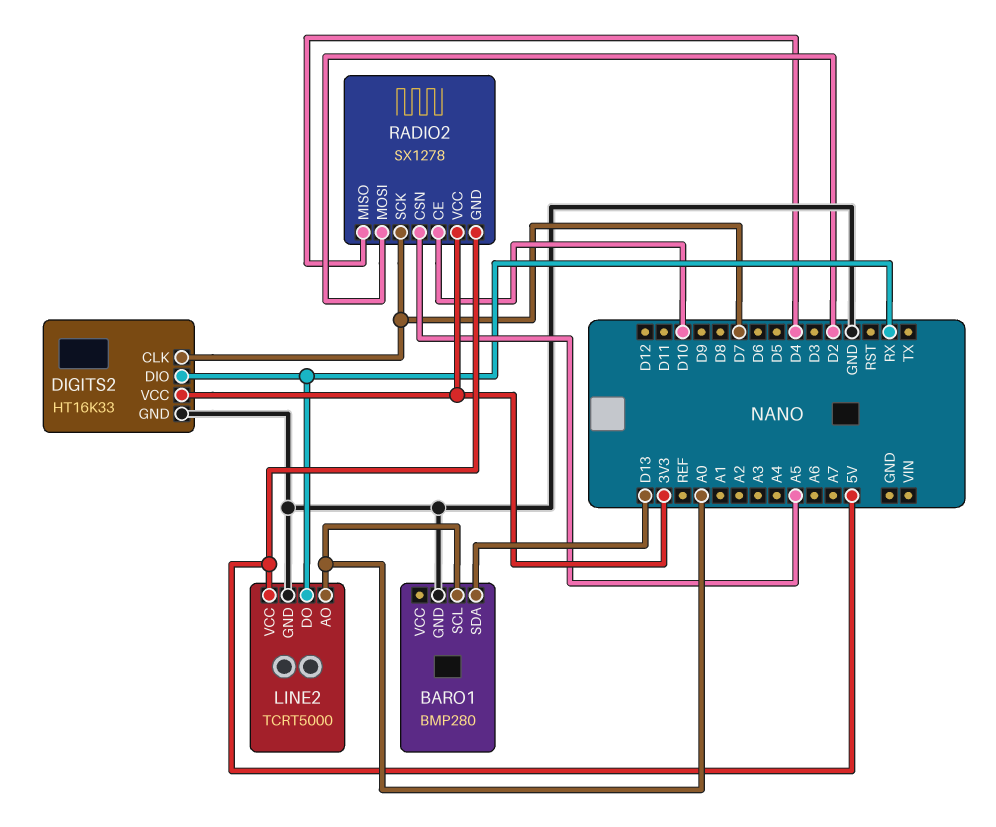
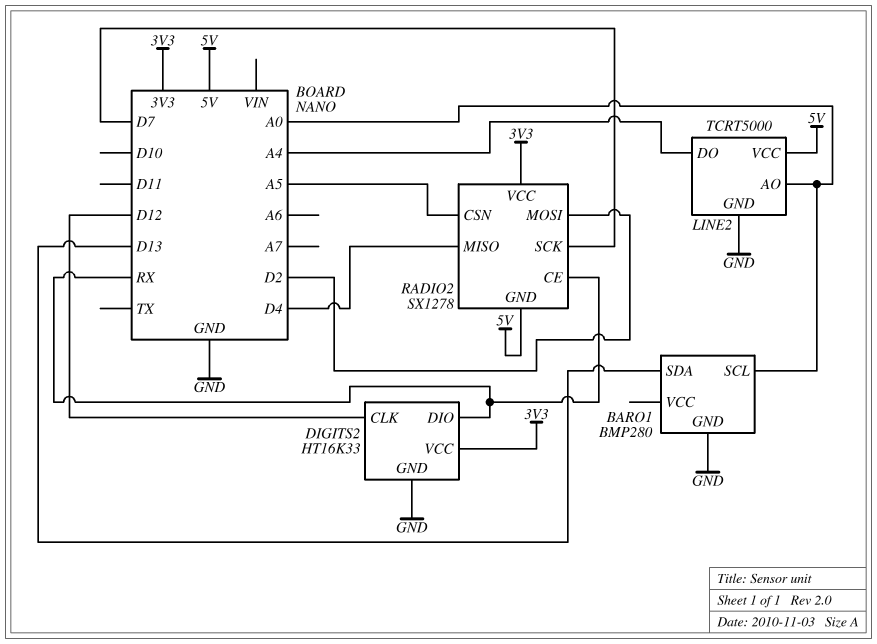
DIGITS2 pin CLK: D7 -> D12
LINE2 pin DO: RX -> A4
RADIO2 pin CE: D10 -> RX

